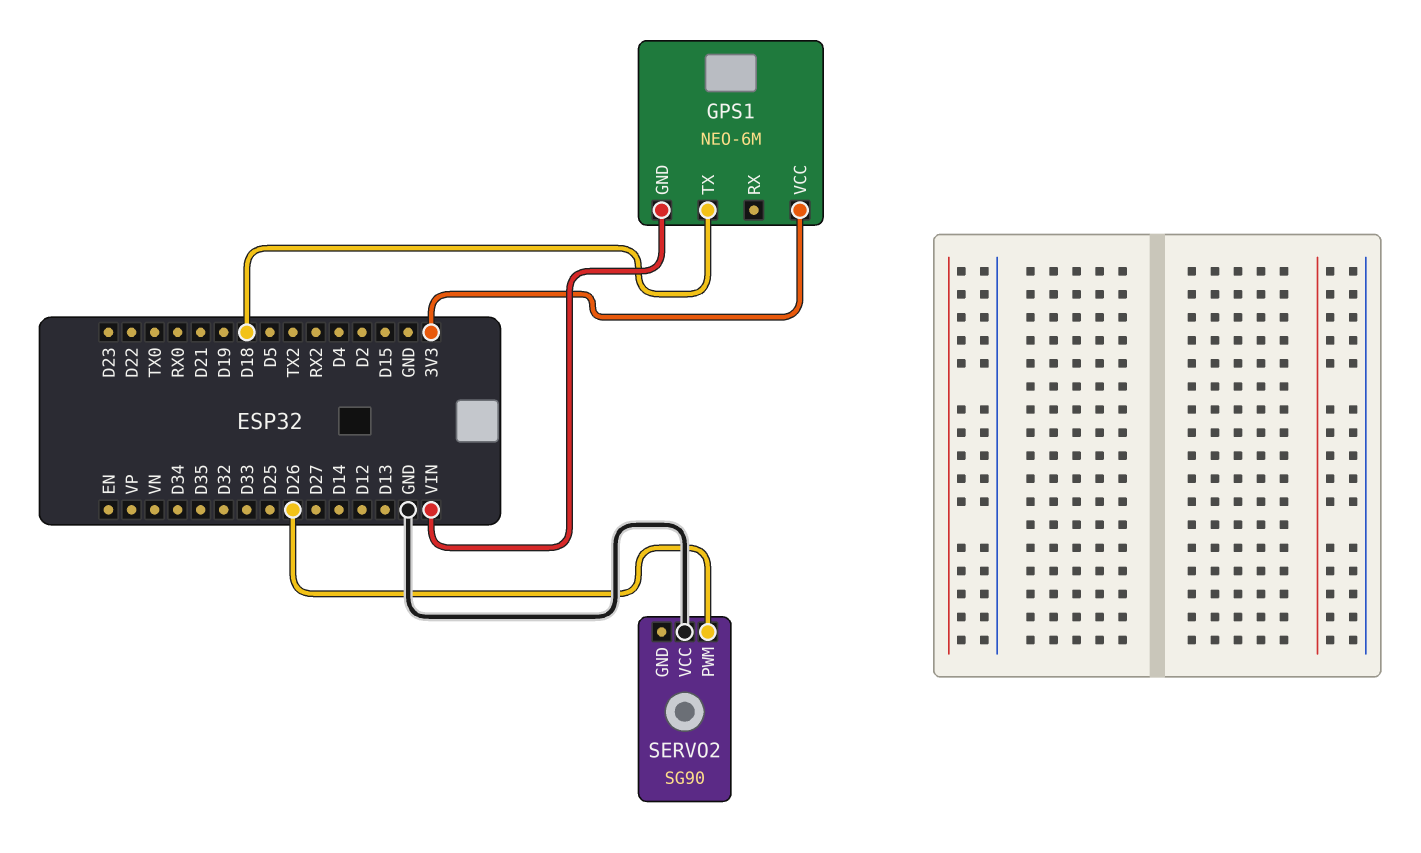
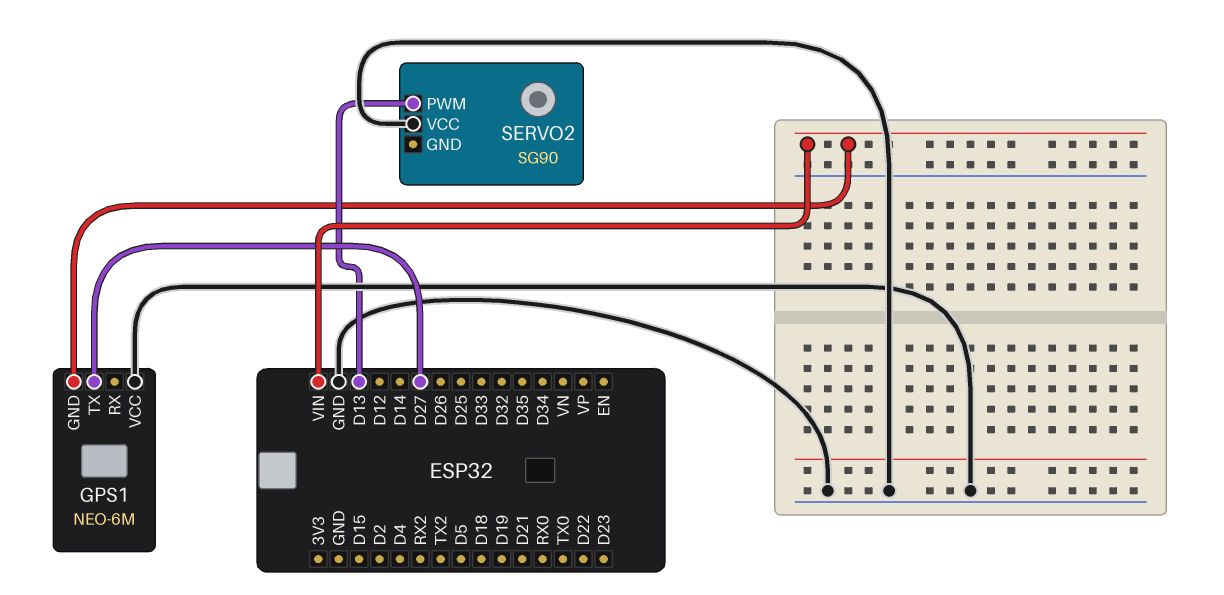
GPS1 pin TX: D18 -> D27
GPS1 pin VCC: 3V3 -> GND
SERVO2 pin PWM: D26 -> D13

